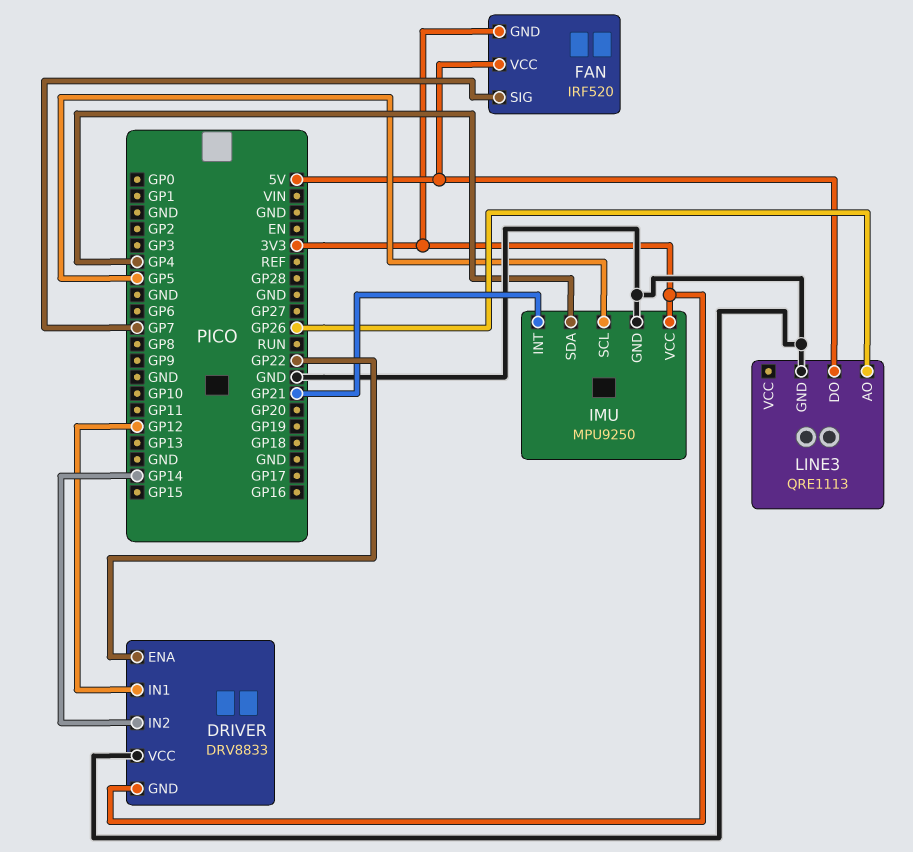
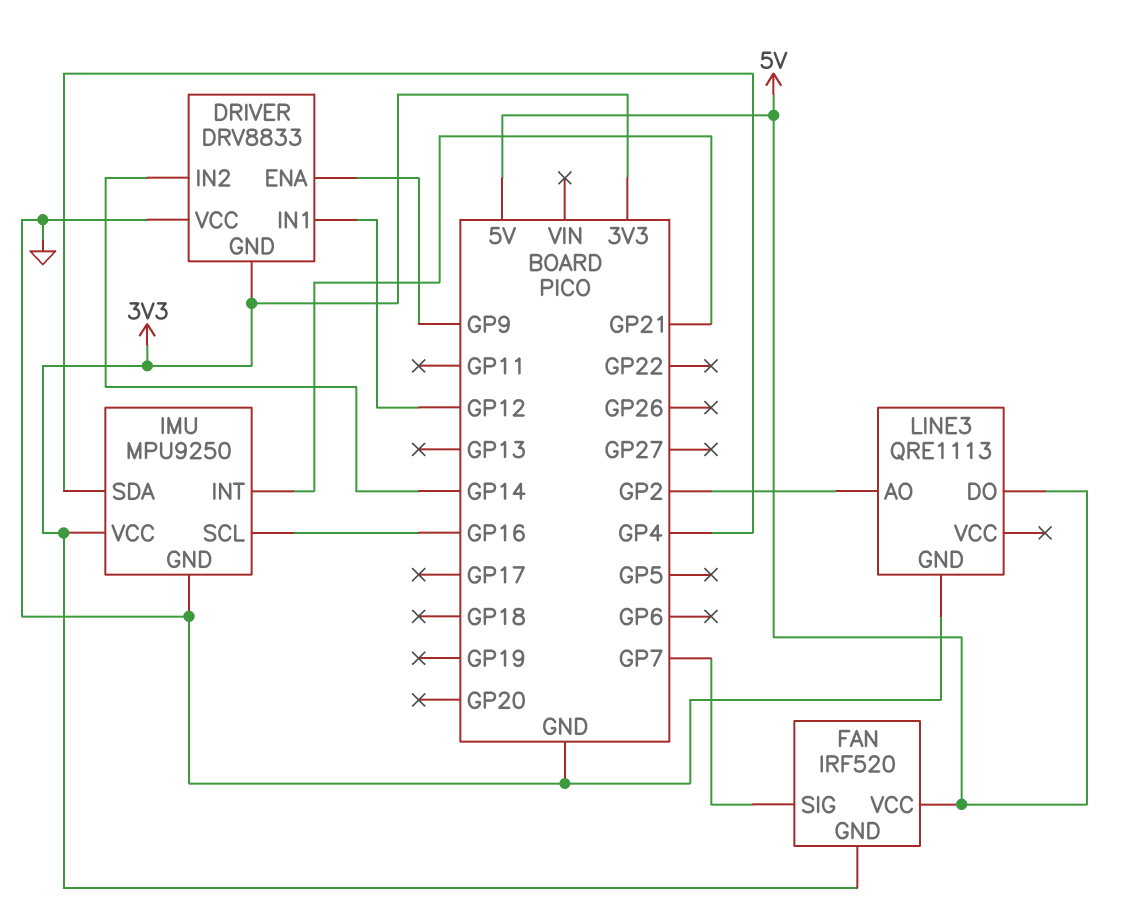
DRIVER pin ENA: GP22 -> GP9
IMU pin SCL: GP5 -> GP16
LINE3 pin AO: GP26 -> GP2

